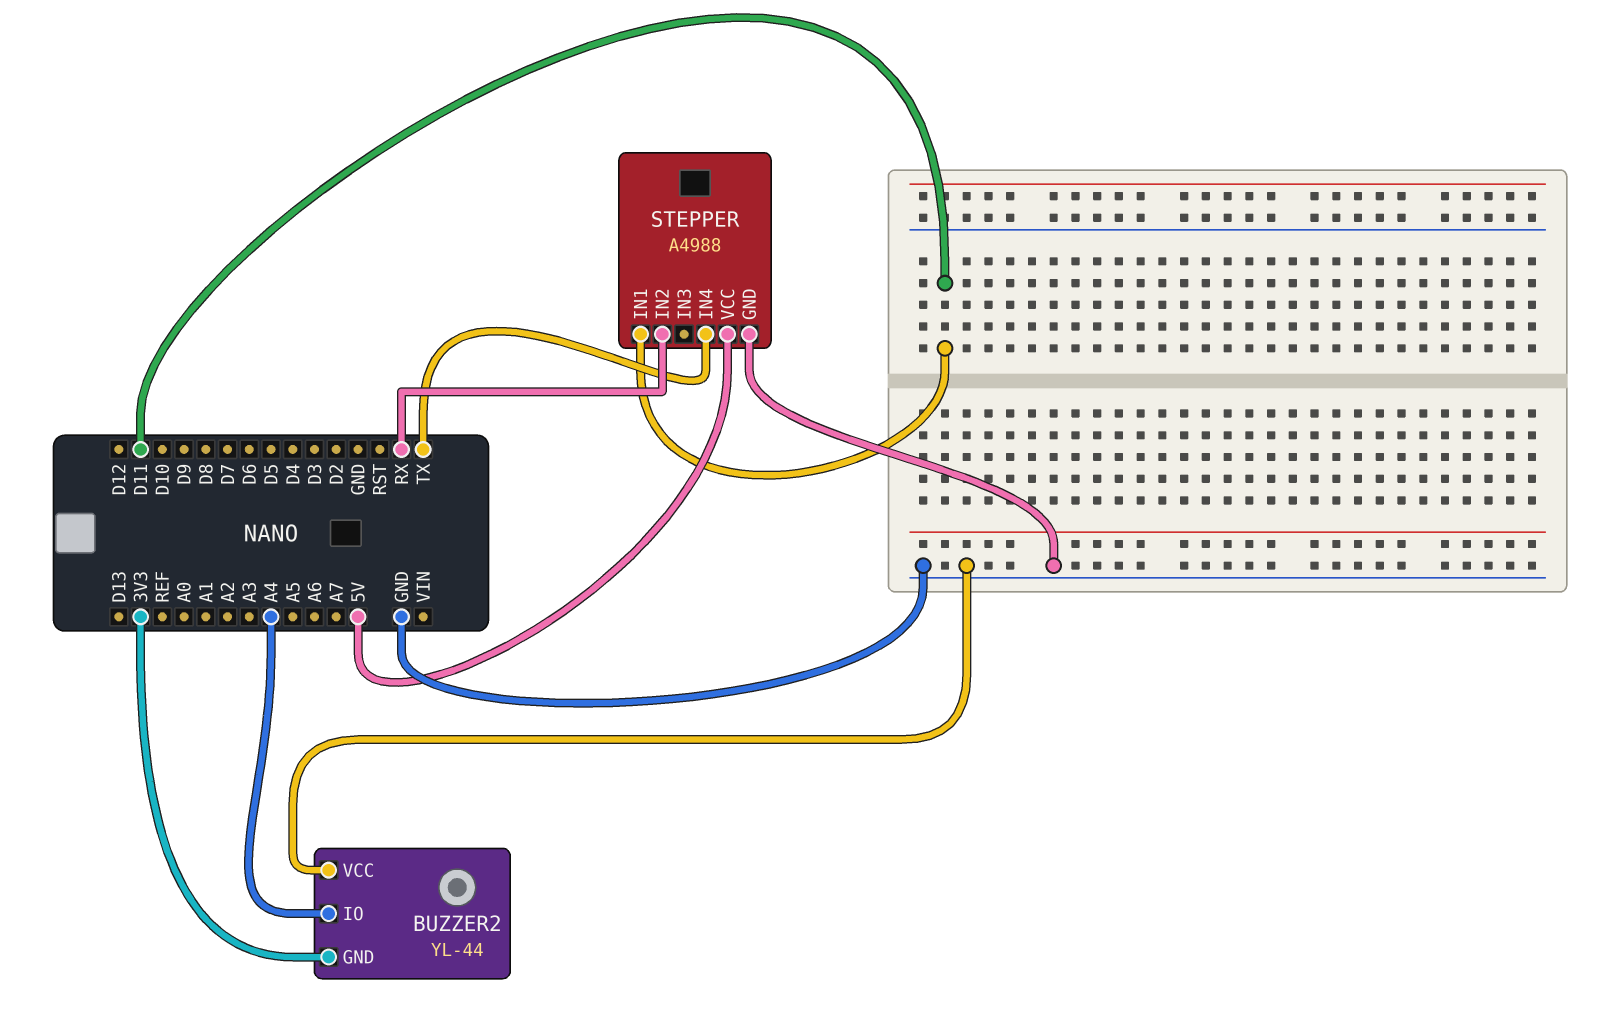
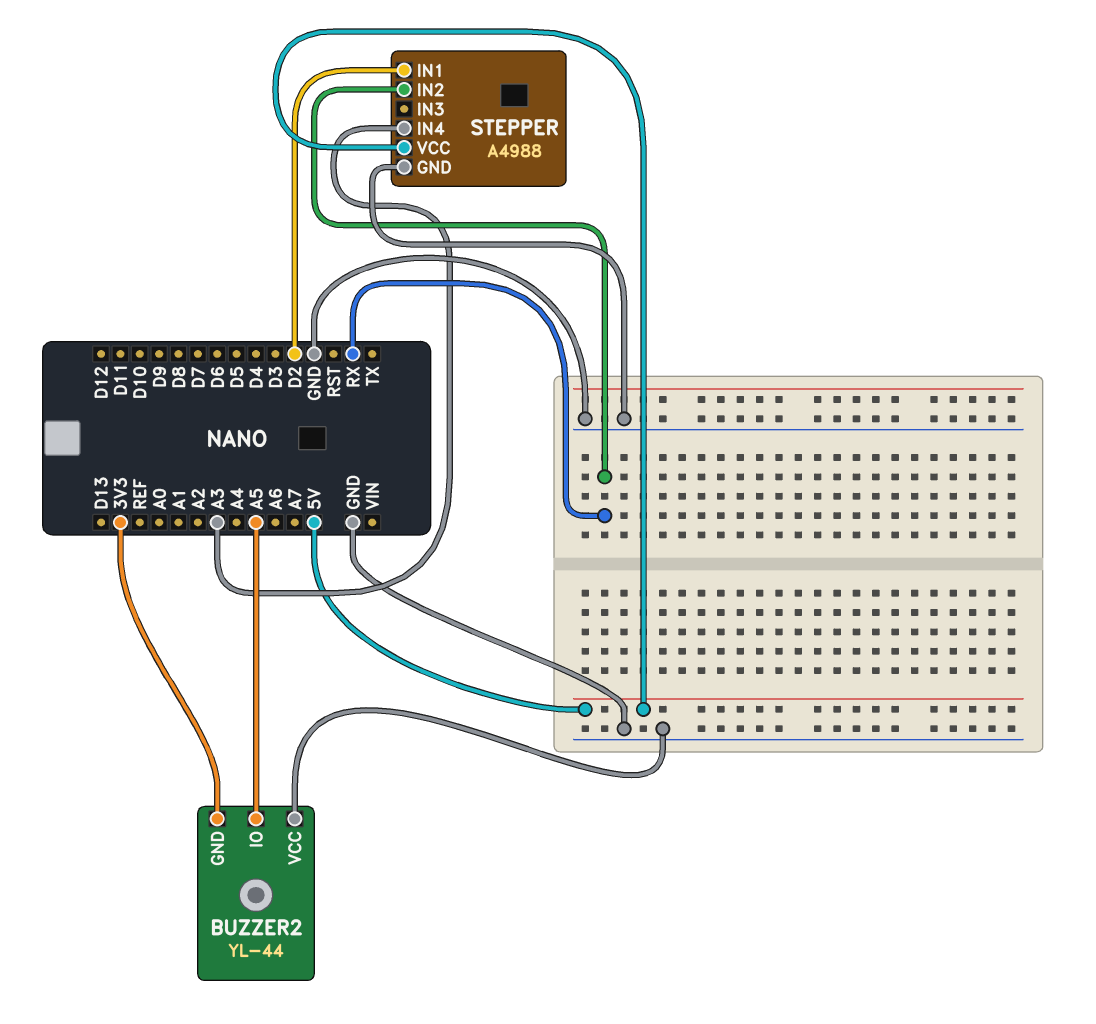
BUZZER2 pin IO: A4 -> A5
STEPPER pin IN1: D11 -> D2
STEPPER pin IN4: TX -> A3

